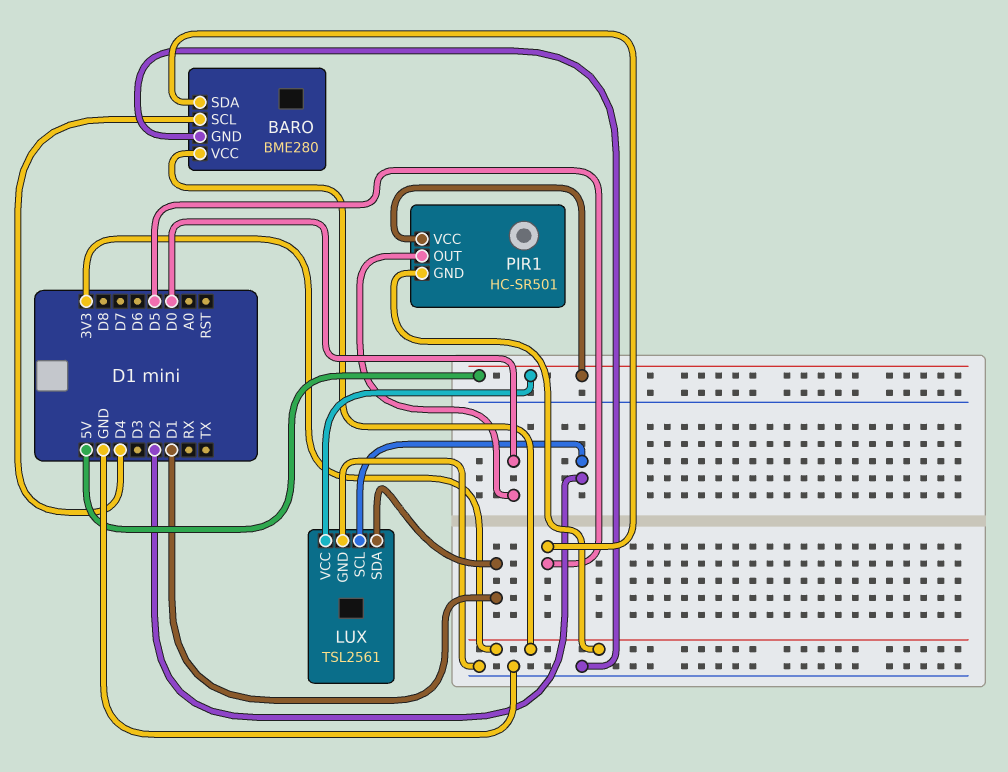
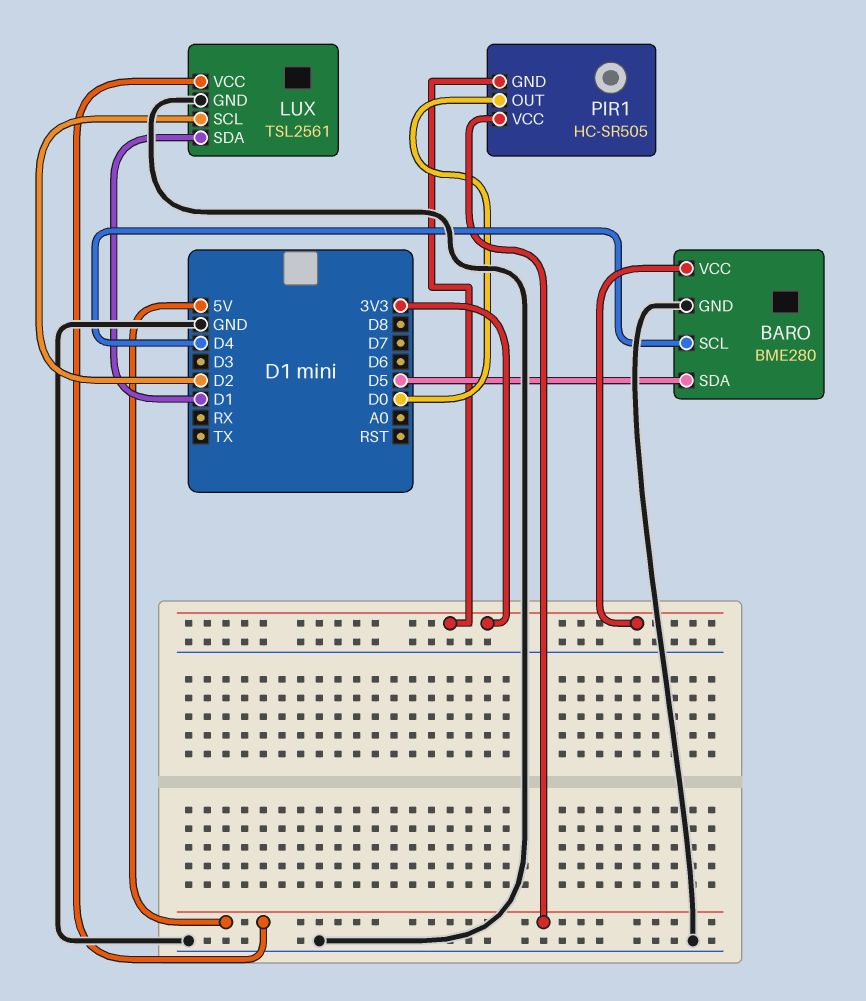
PIR1: HC-SR501 -> HC-SR505

